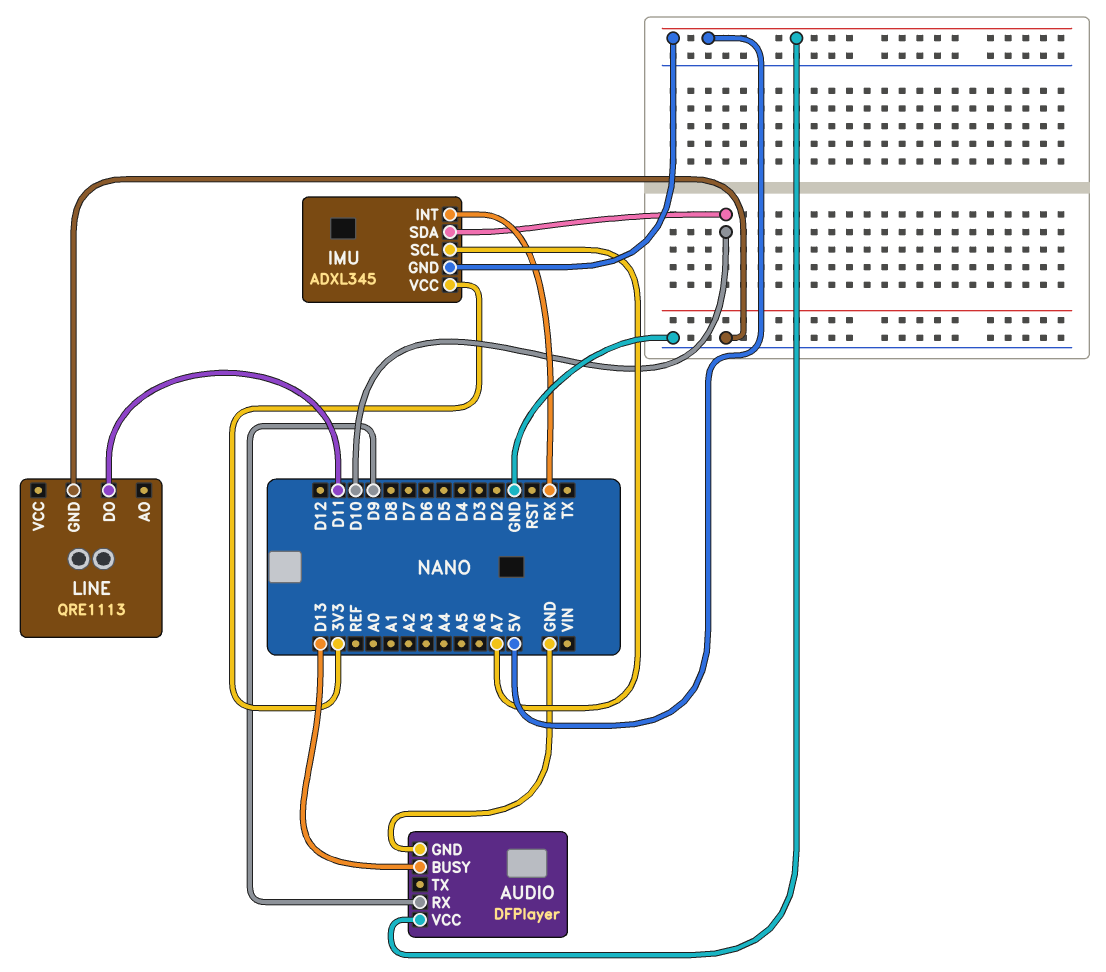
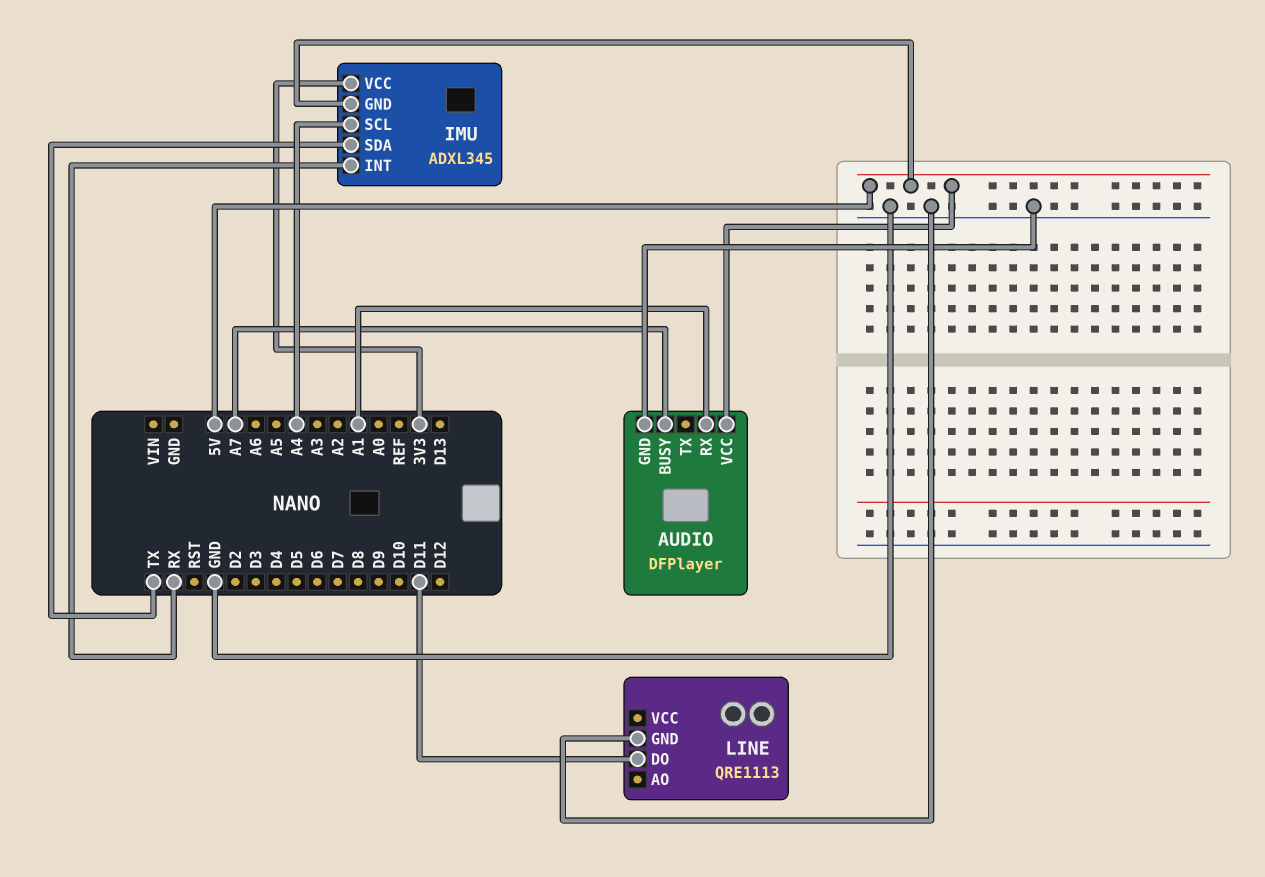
AUDIO pin BUSY: D13 -> A7
AUDIO pin RX: D9 -> A1
IMU pin SCL: A7 -> A4
IMU pin SDA: D10 -> TX

